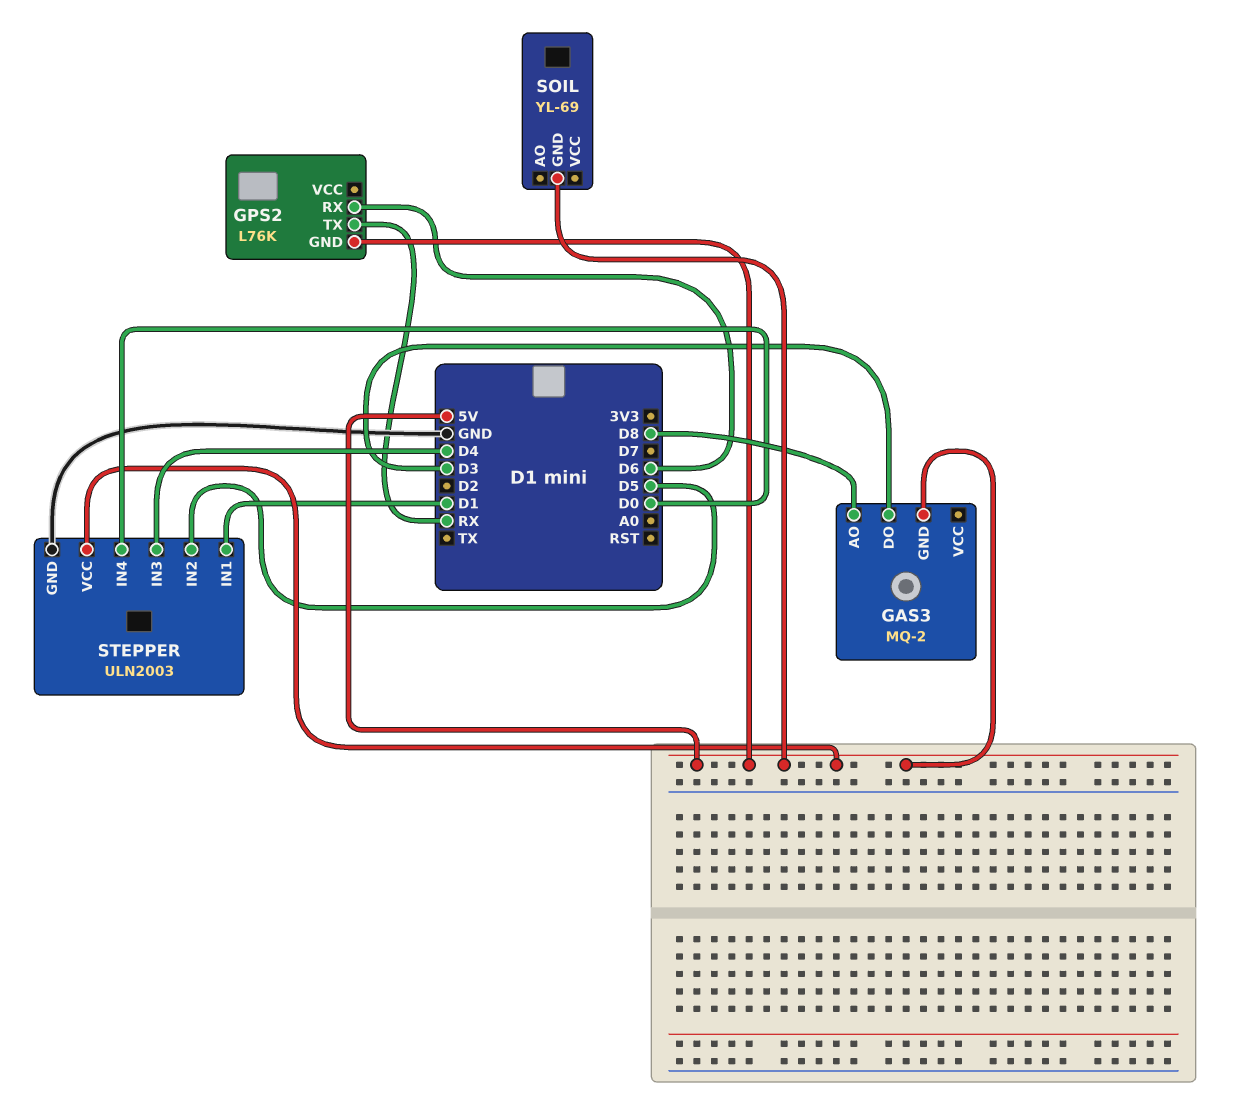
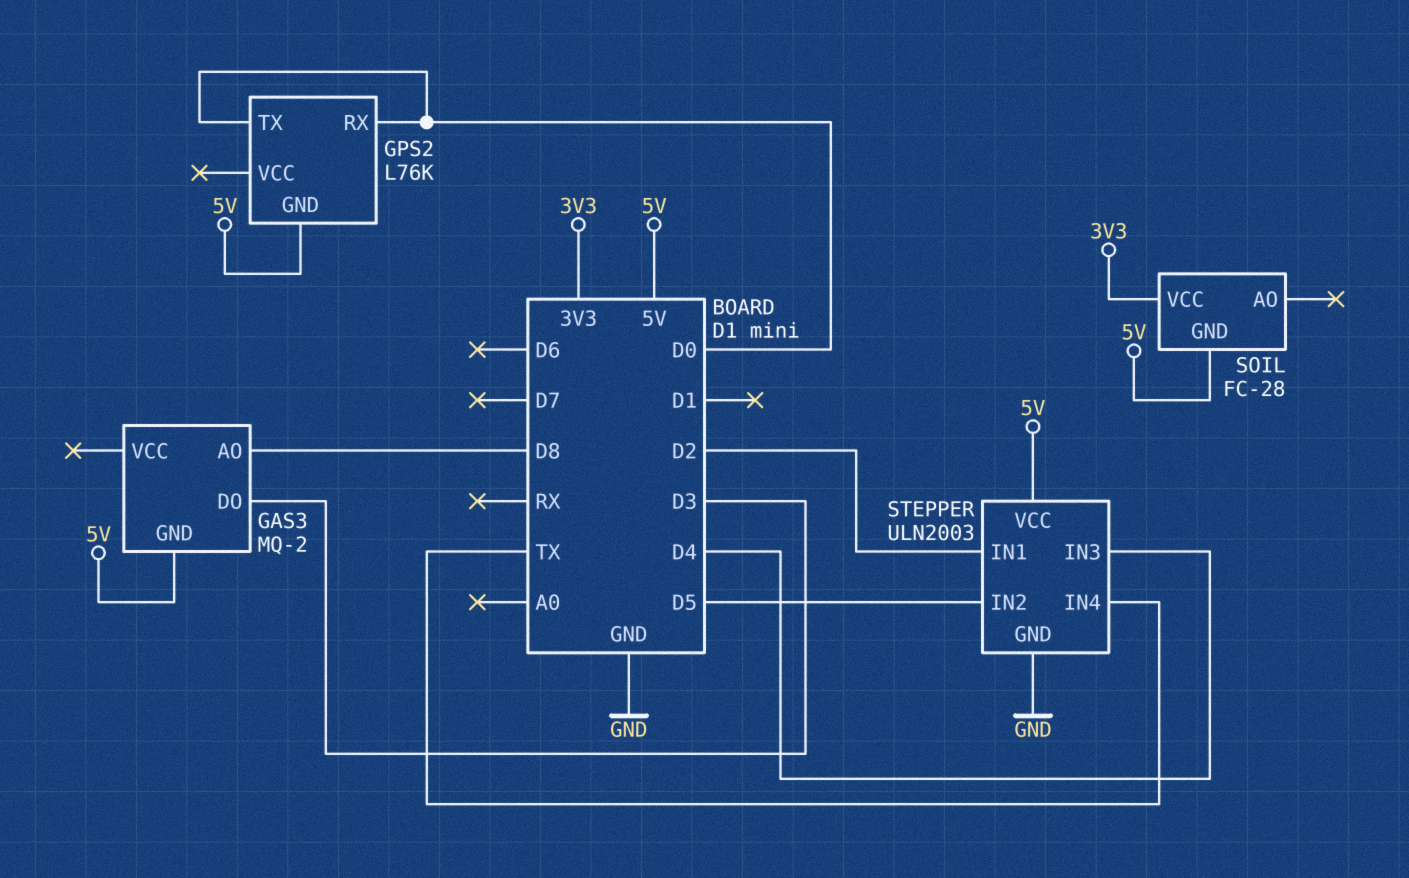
GPS2 pin RX: D6 -> D0
GPS2 pin TX: RX -> D0
SOIL: YL-69 -> FC-28
SOIL pin VCC: none -> 3V3
STEPPER pin IN1: D1 -> D2
STEPPER pin IN4: D0 -> TX

